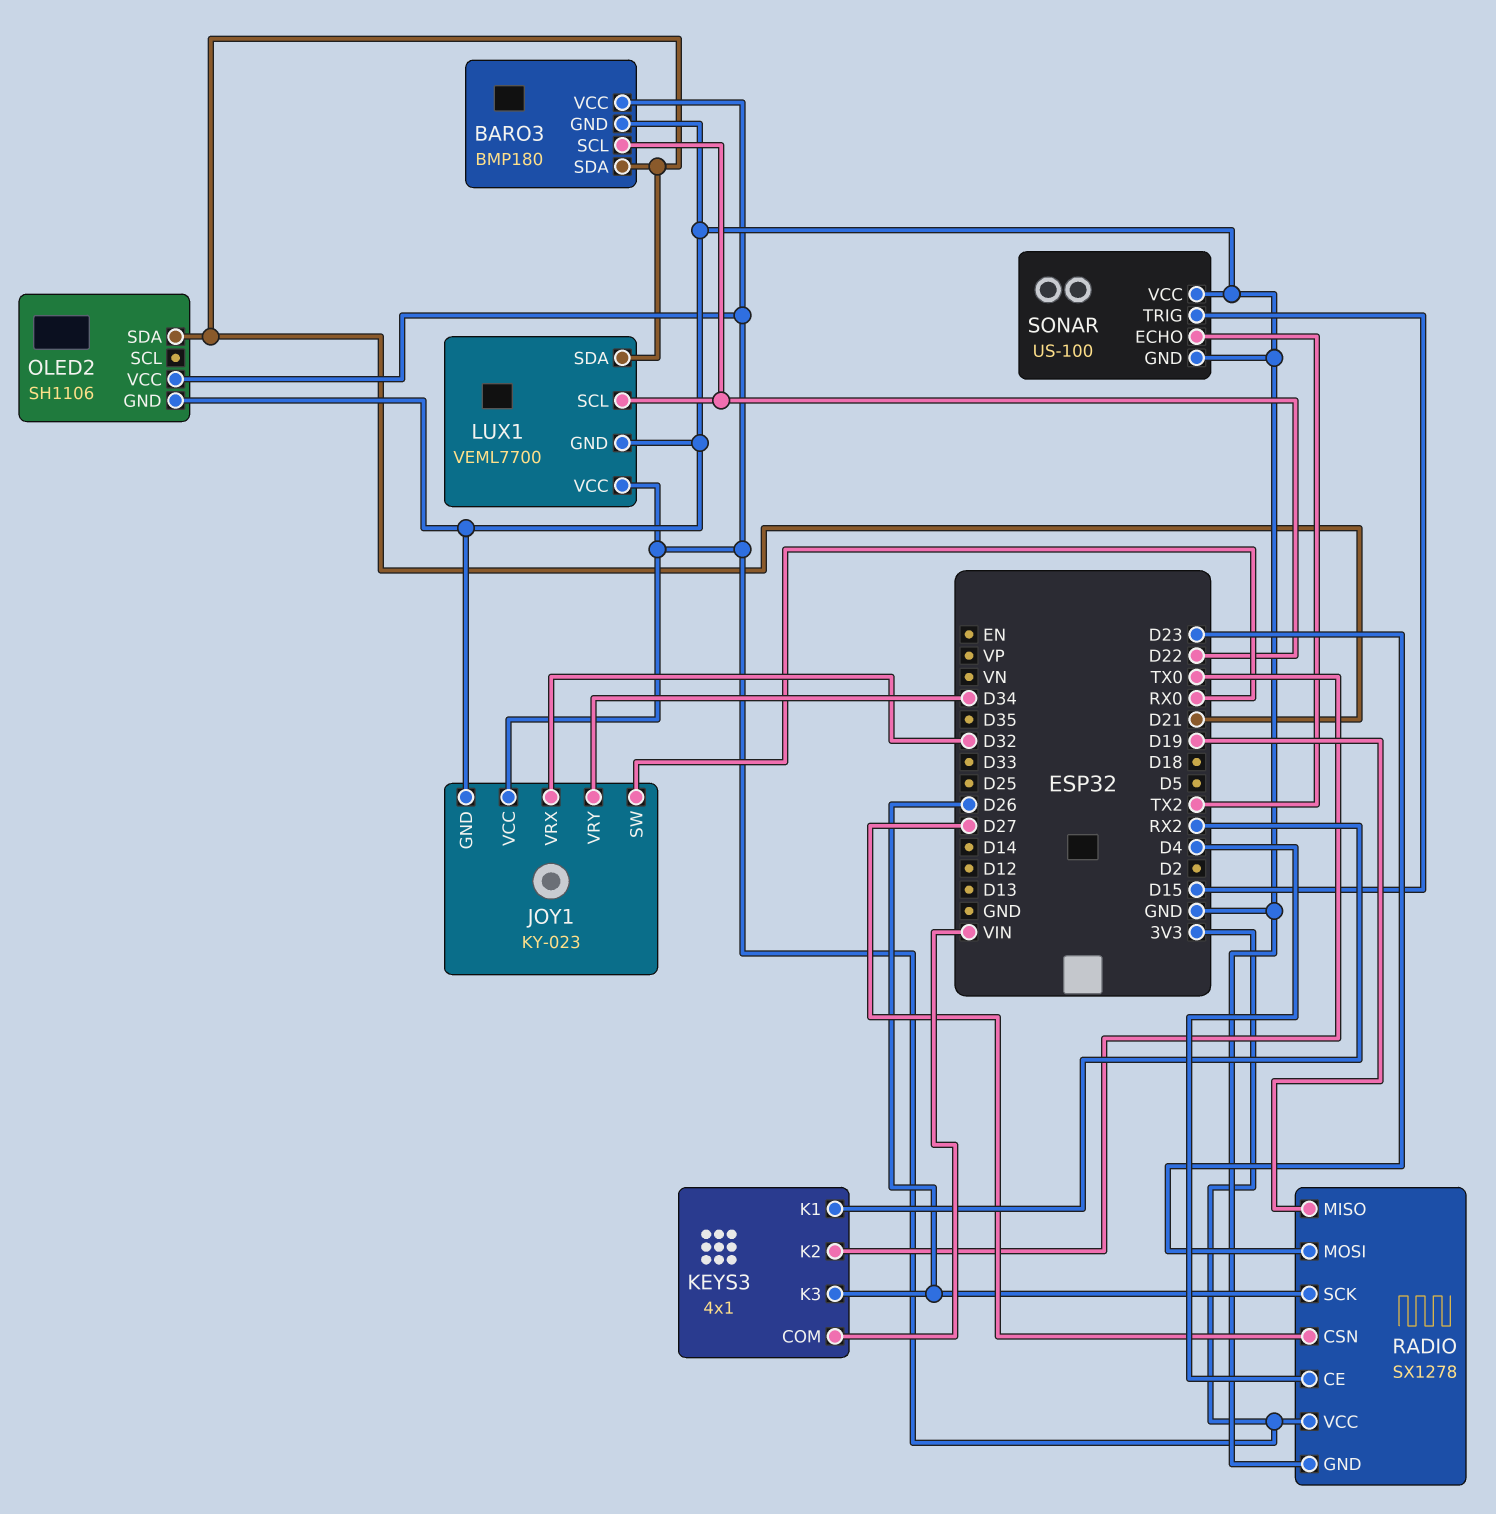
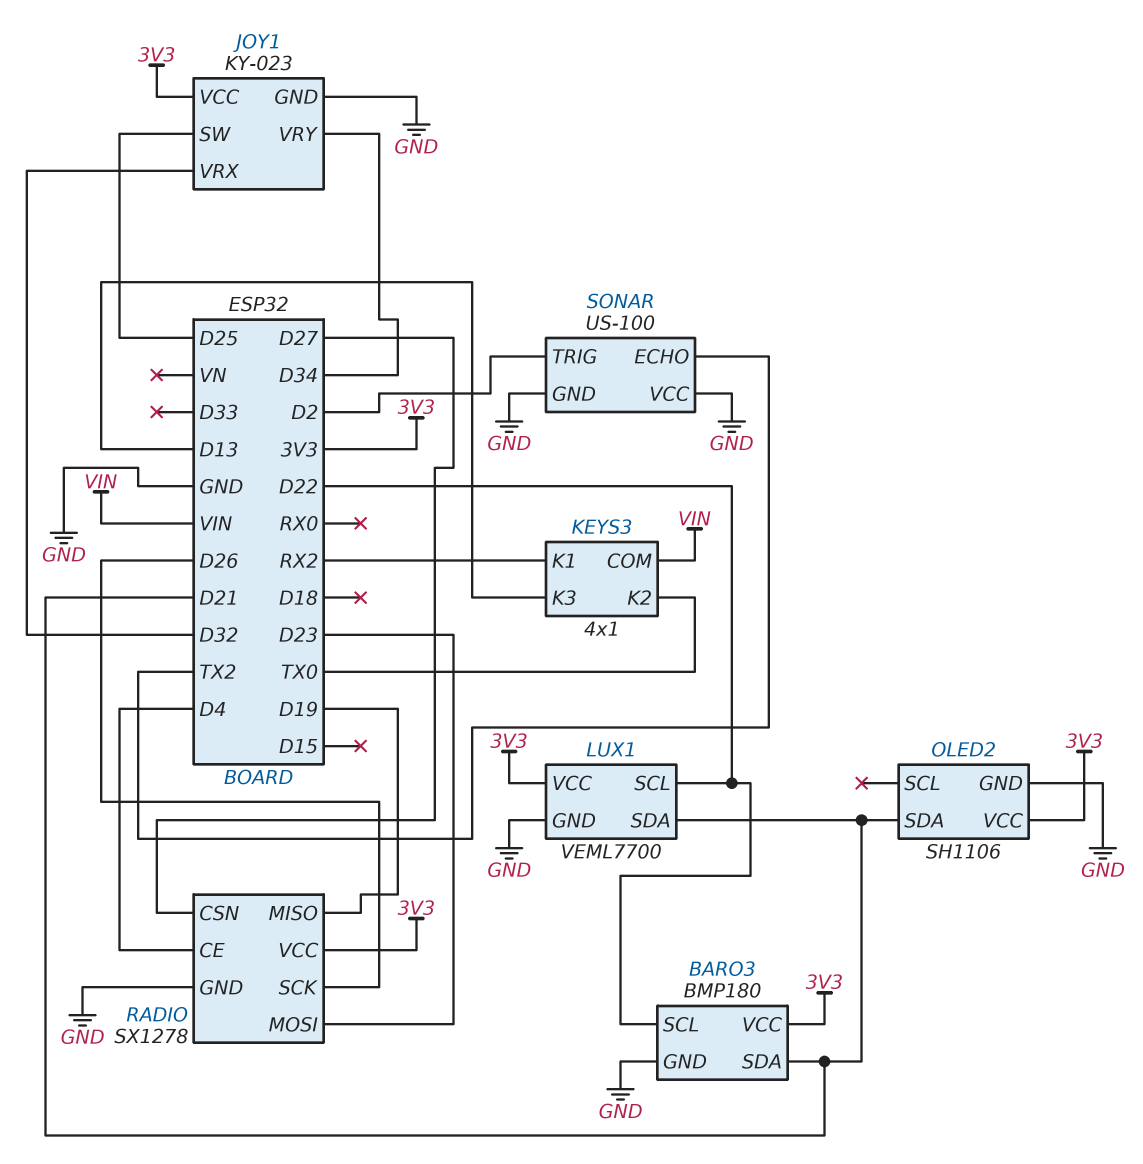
JOY1 pin SW: RX0 -> D25
KEYS3 pin K3: D26 -> D13
SONAR pin TRIG: D15 -> D2

